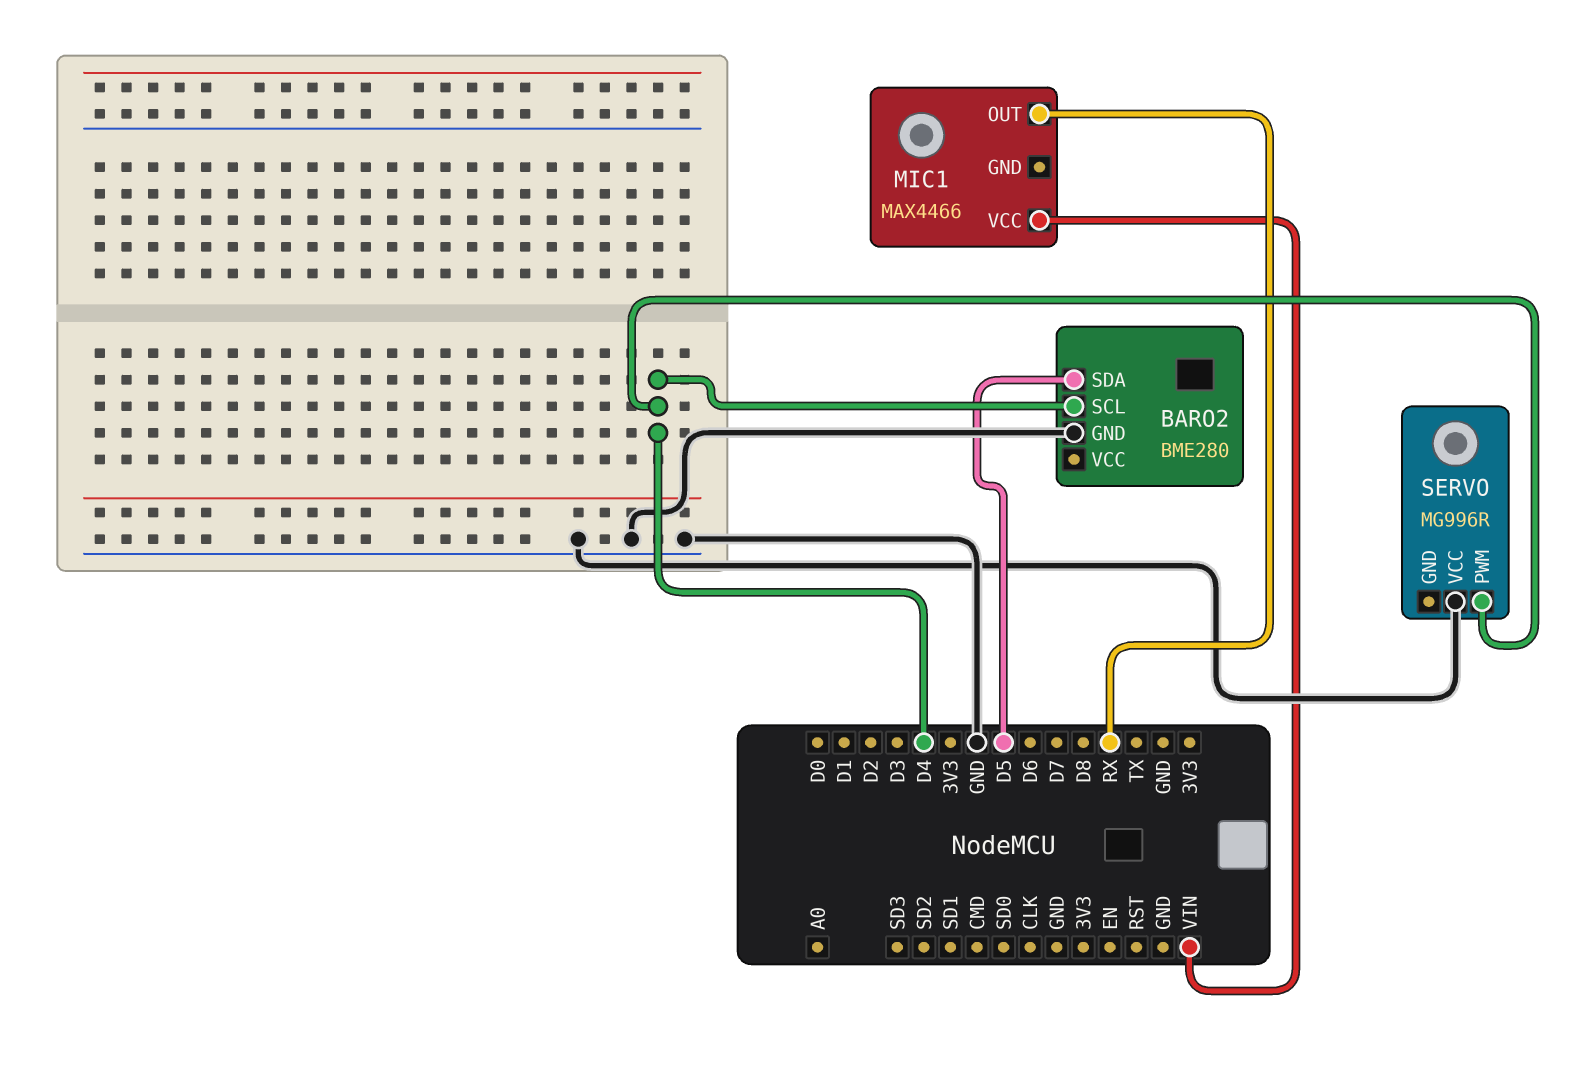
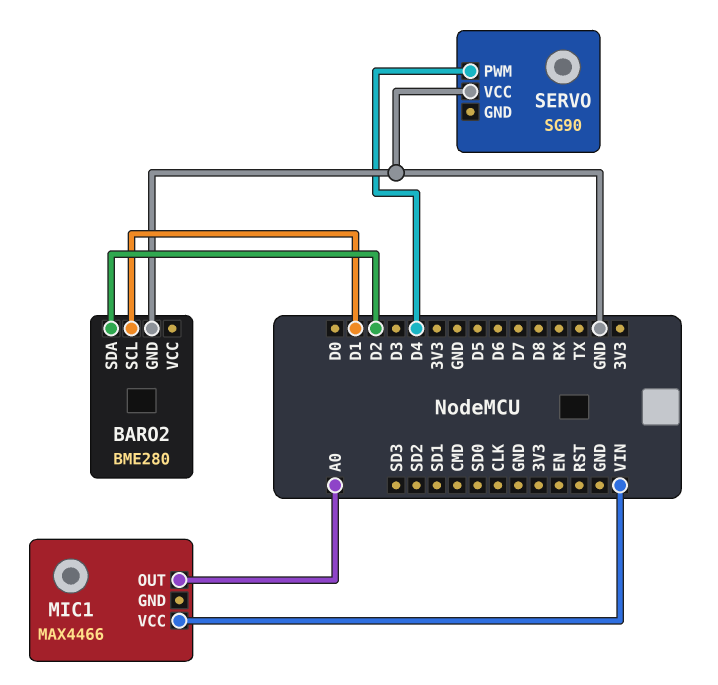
BARO2 pin SCL: D4 -> D1
BARO2 pin SDA: D5 -> D2
MIC1 pin OUT: RX -> A0
SERVO: MG996R -> SG90

